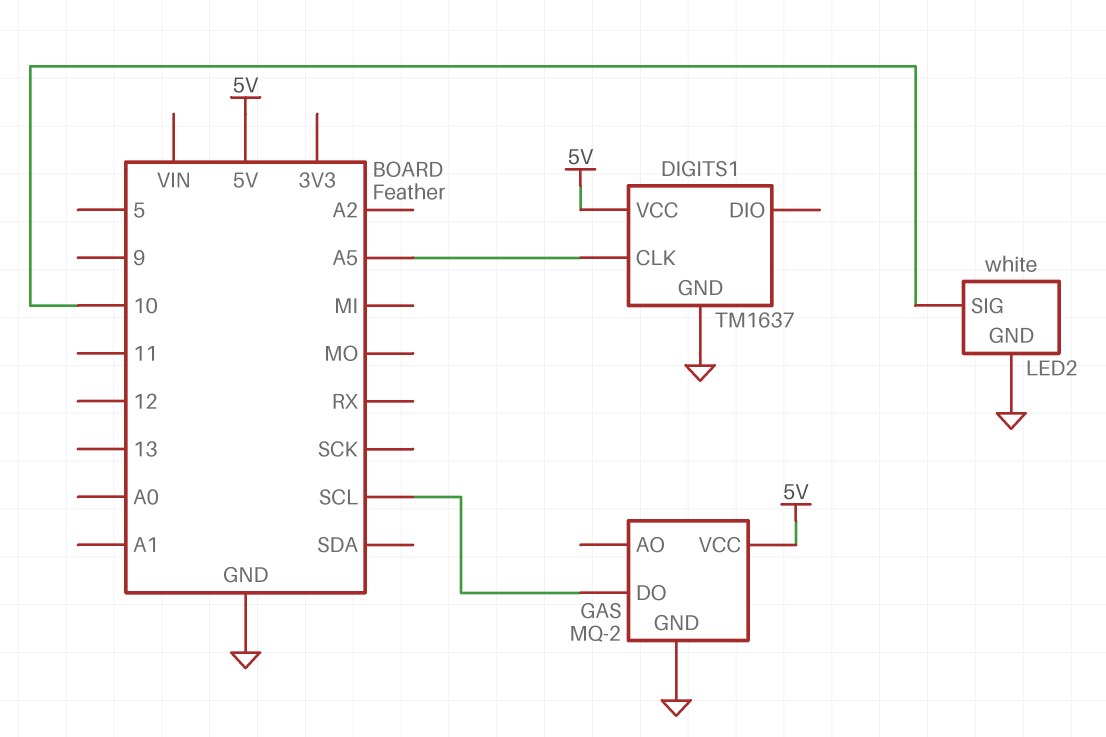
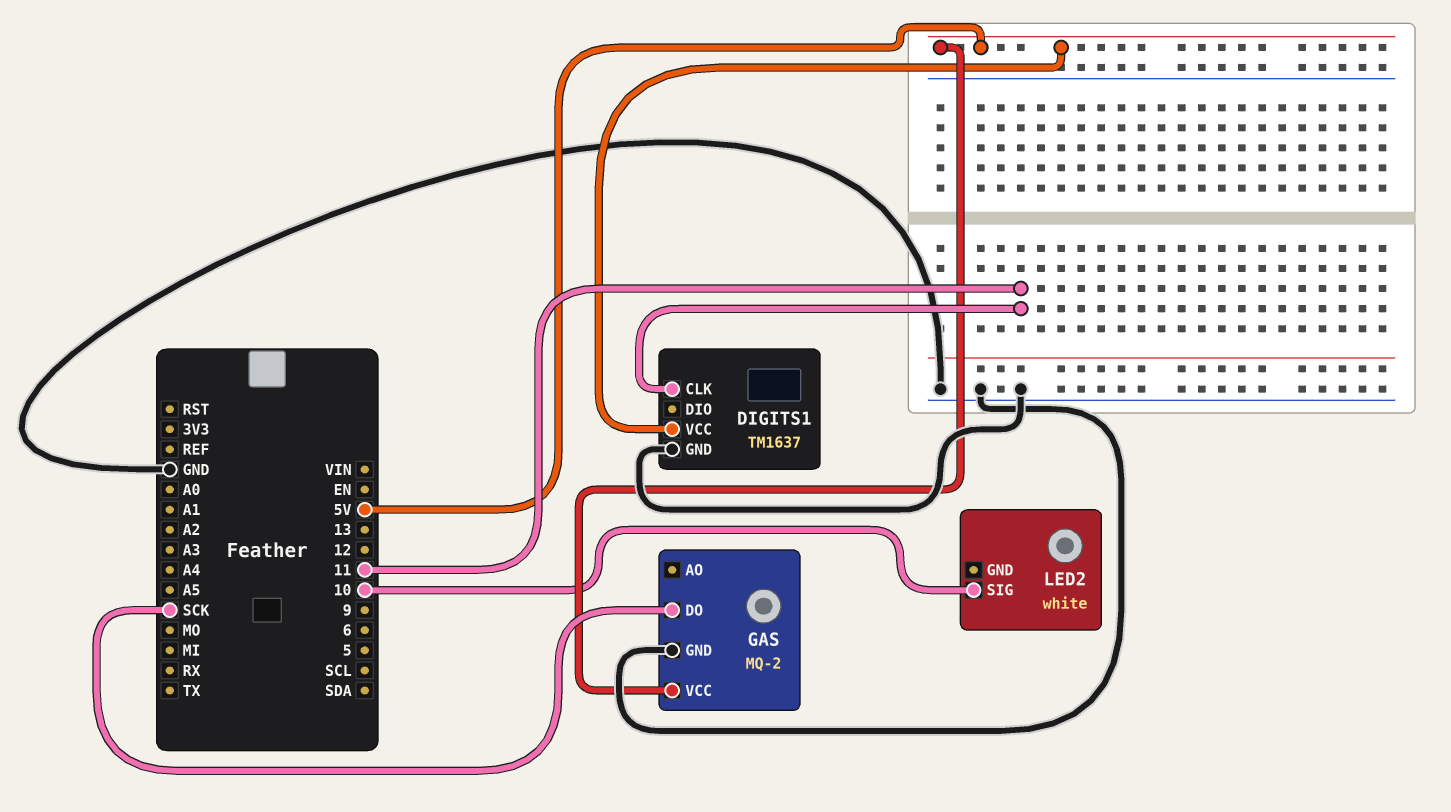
DIGITS1 pin CLK: A5 -> 11
GAS pin DO: SCL -> SCK
LED2 pin GND: GND -> none

